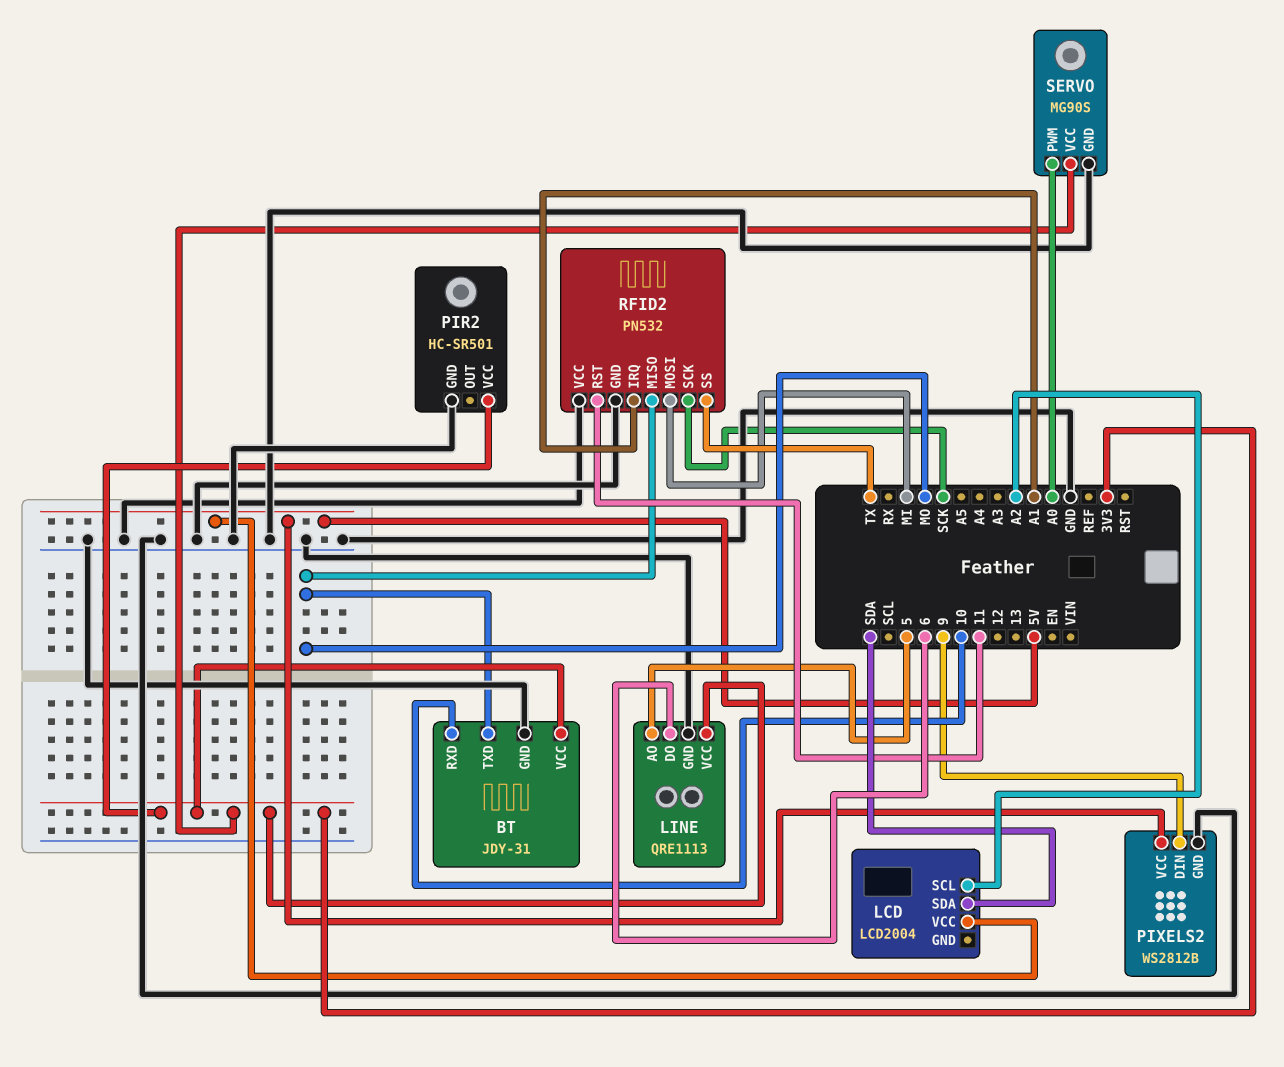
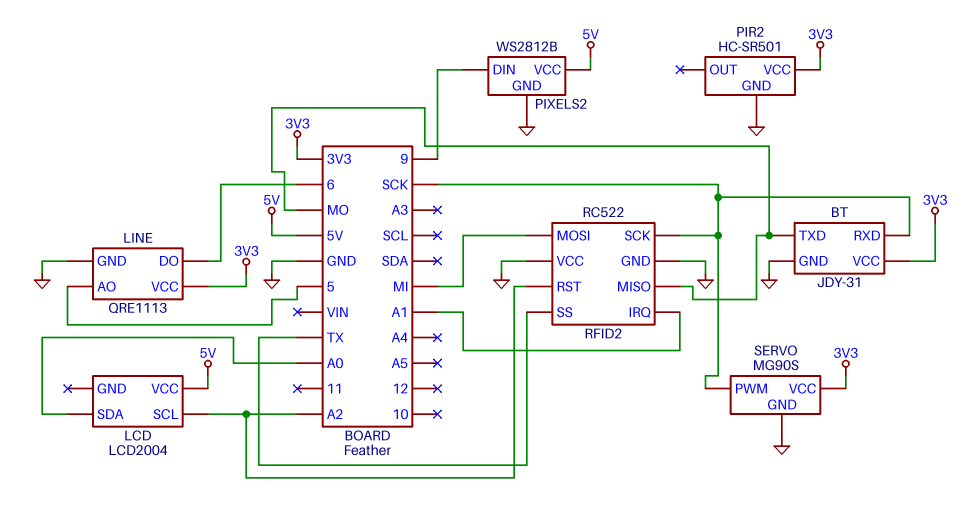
BT pin RXD: 10 -> SCK
LCD pin SDA: SDA -> A0
RFID2: PN532 -> RC522
RFID2 pin RST: 11 -> A2
SERVO pin PWM: A0 -> SCK

